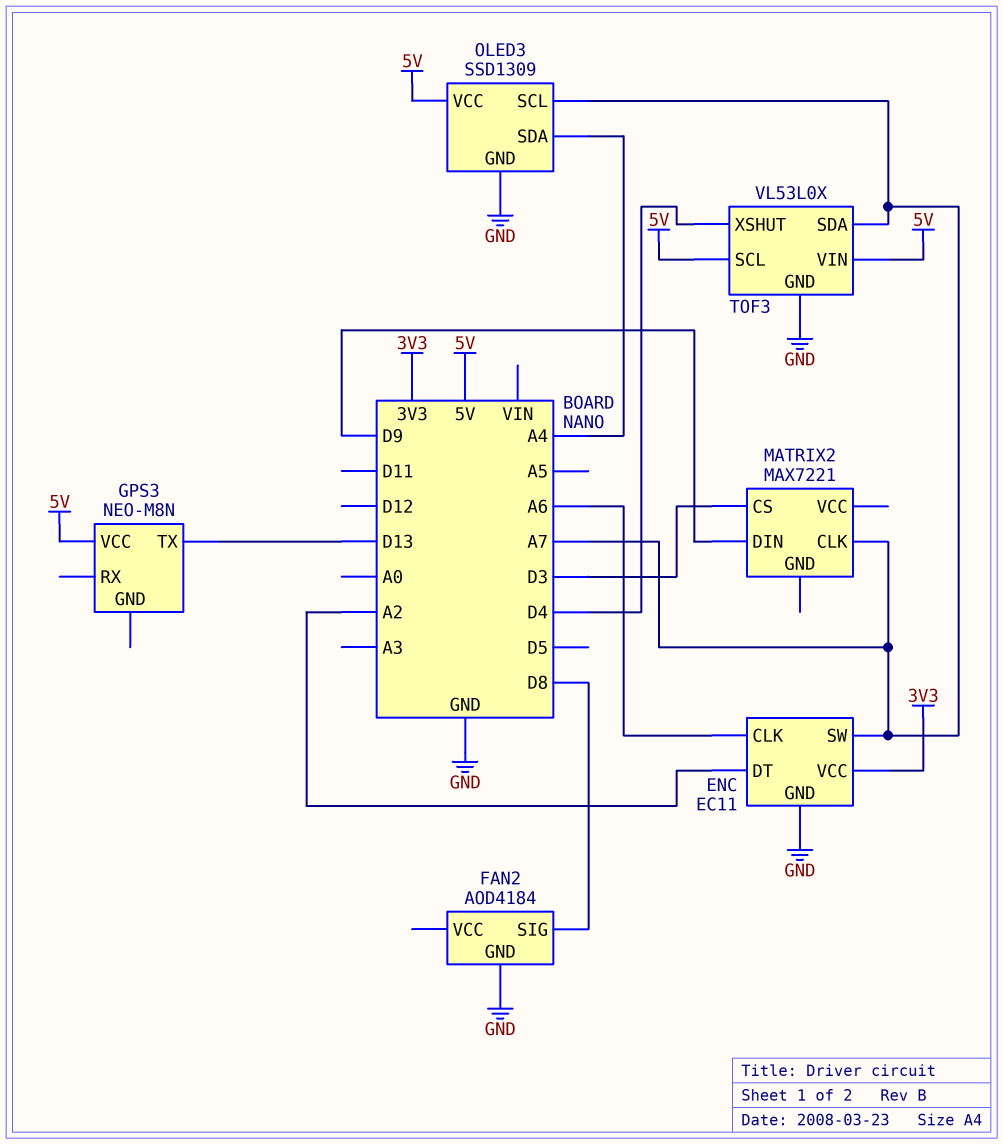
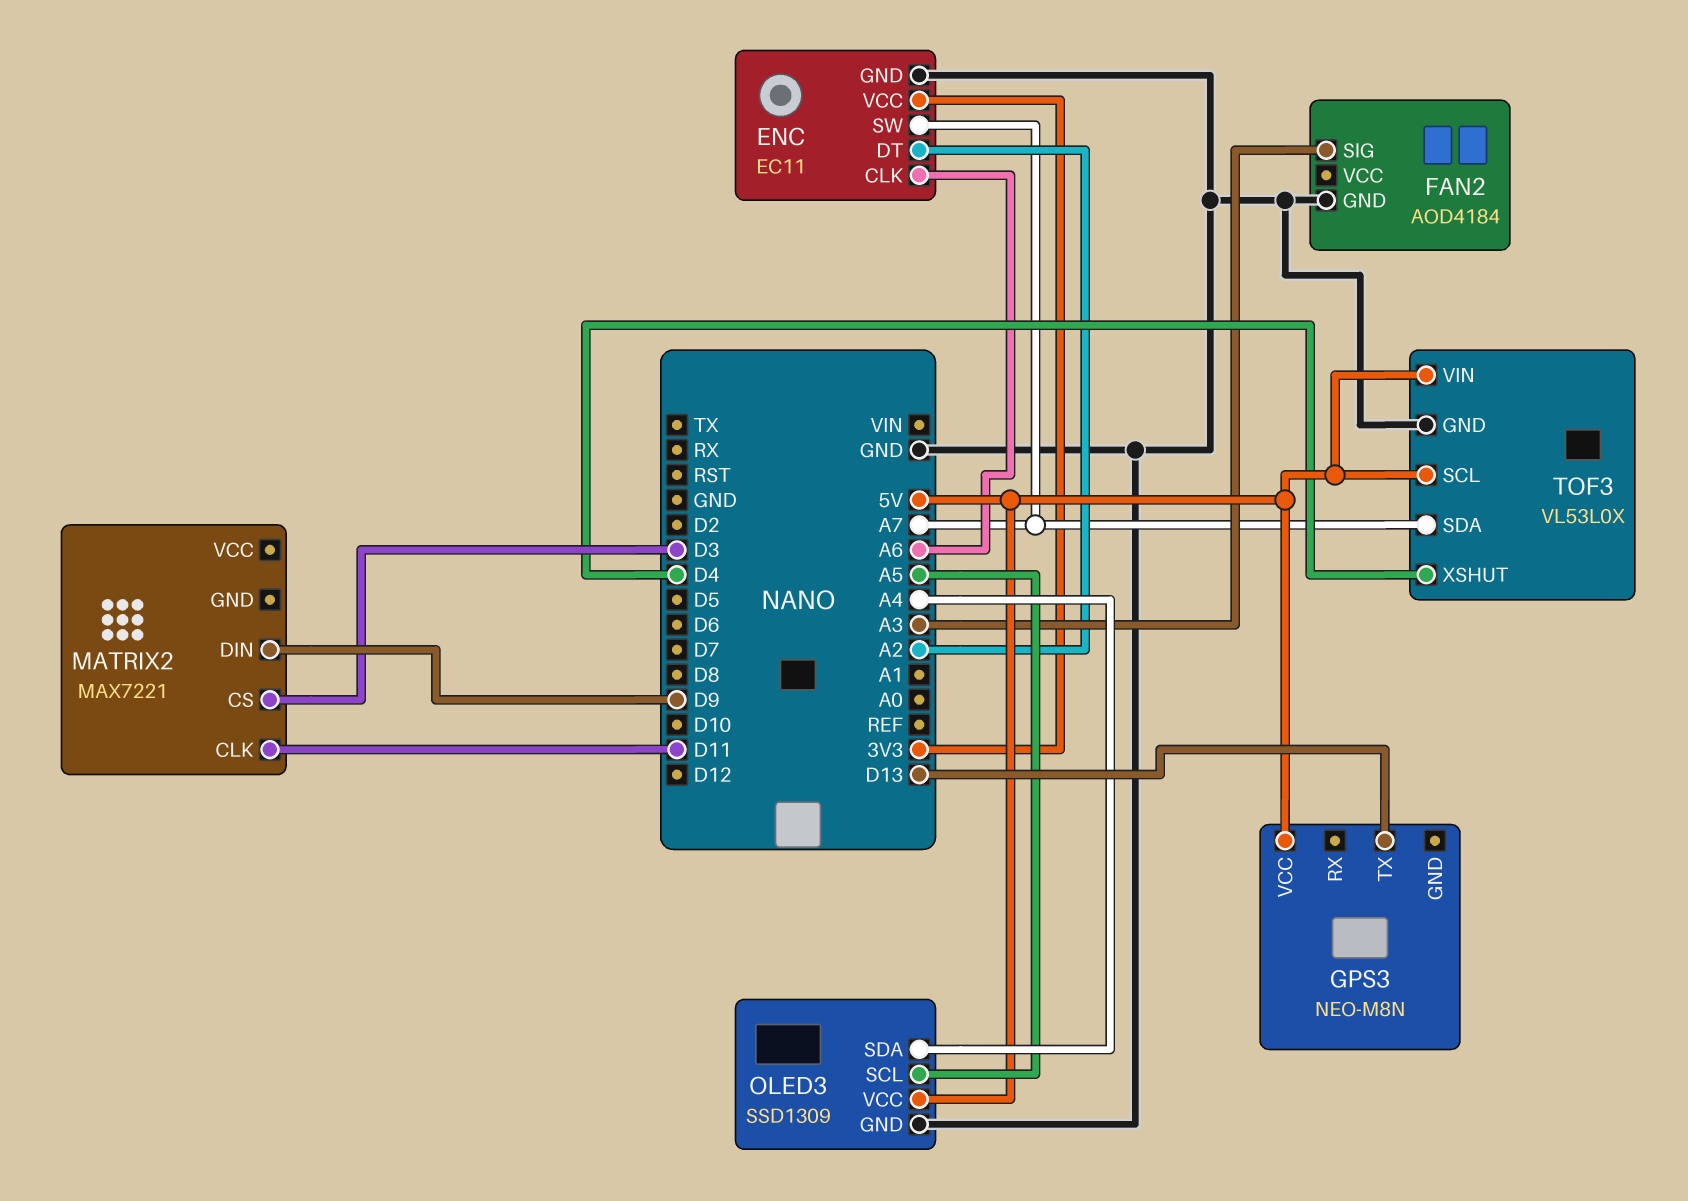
FAN2 pin SIG: D8 -> A3
MATRIX2 pin CLK: A7 -> D11
OLED3 pin SCL: A7 -> A5

